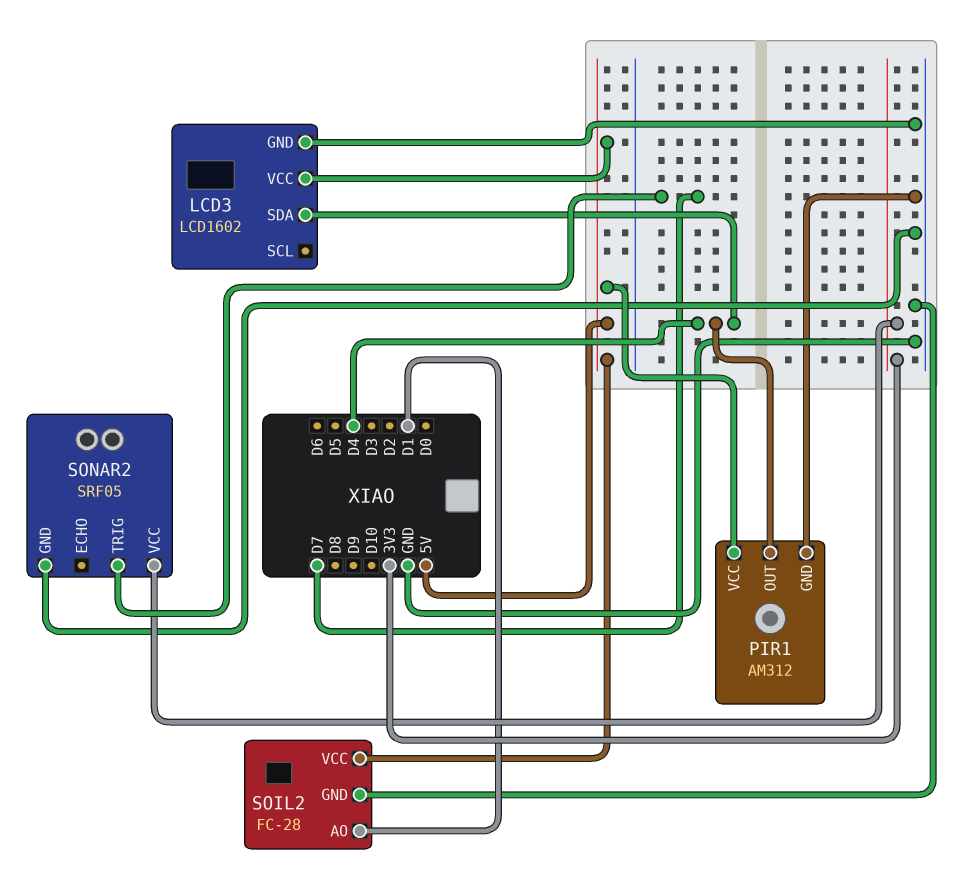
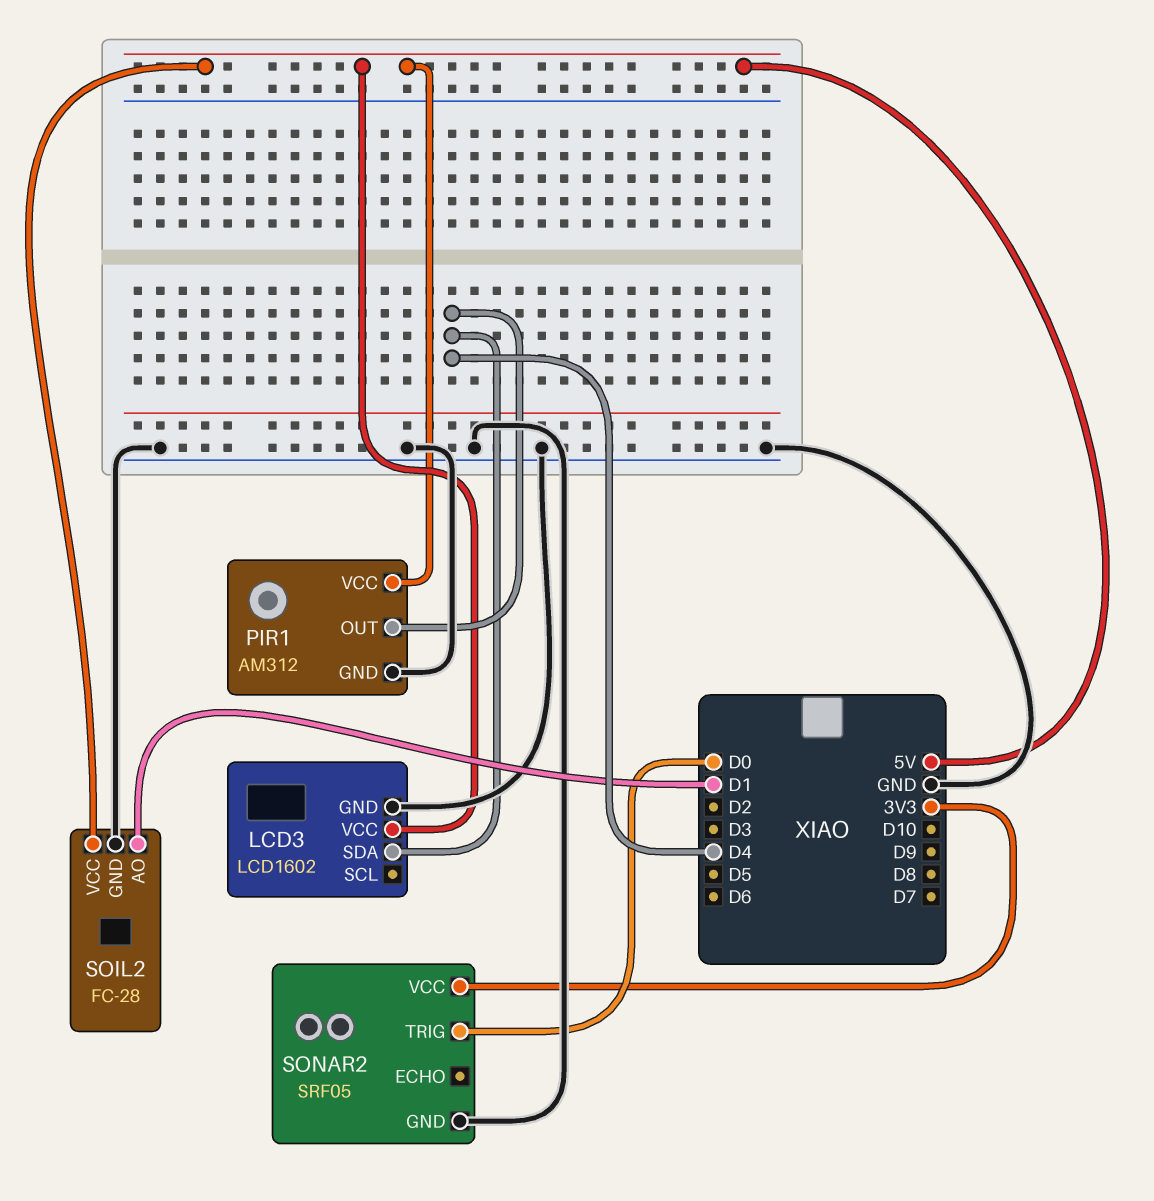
SONAR2 pin TRIG: D7 -> D0

